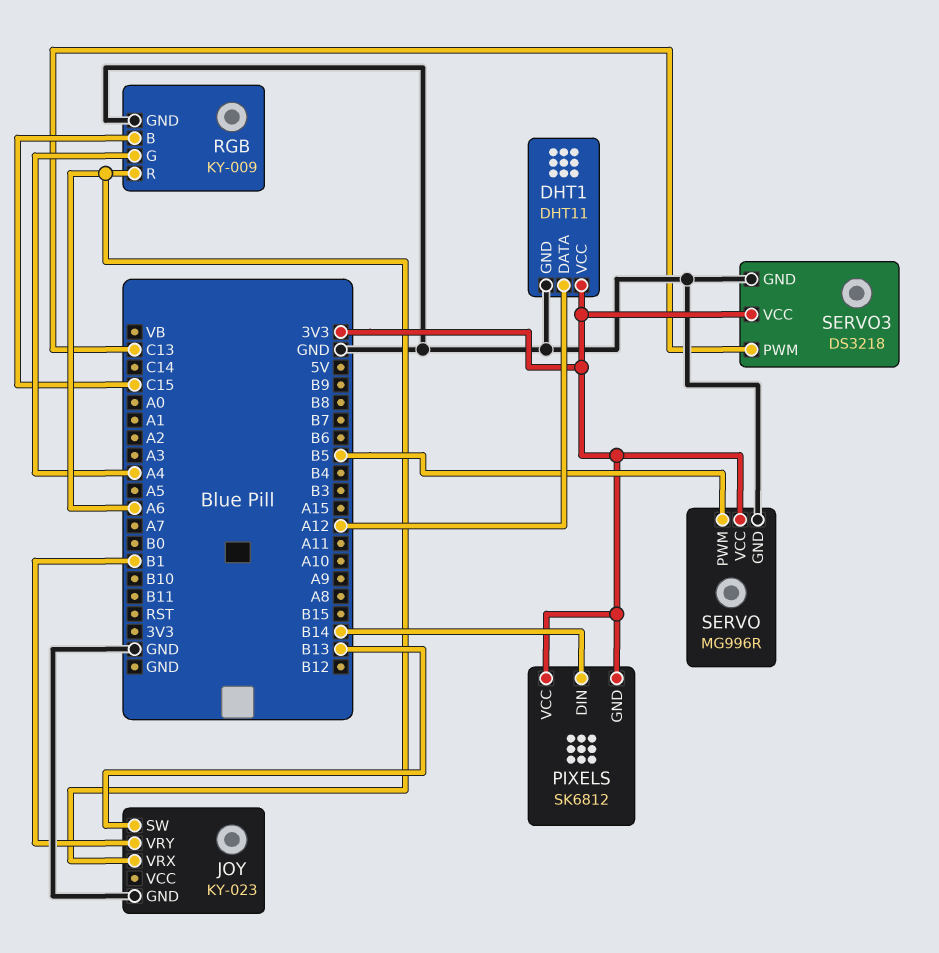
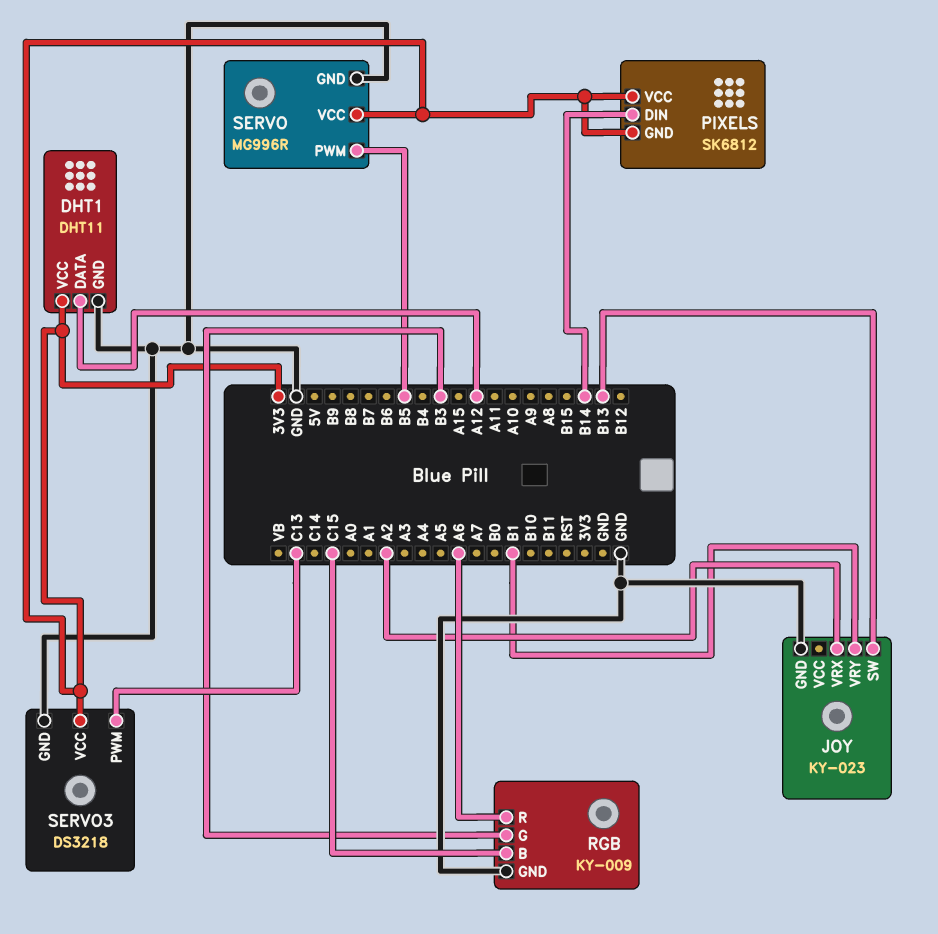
JOY pin VRX: A6 -> A2
RGB pin G: A4 -> B3

